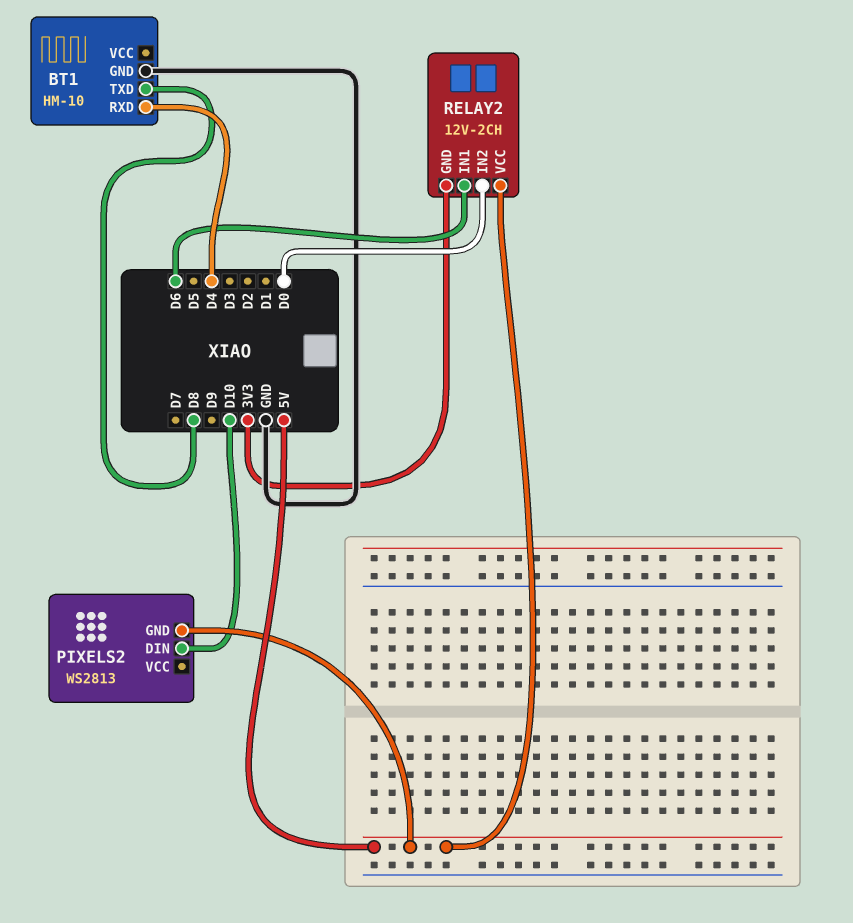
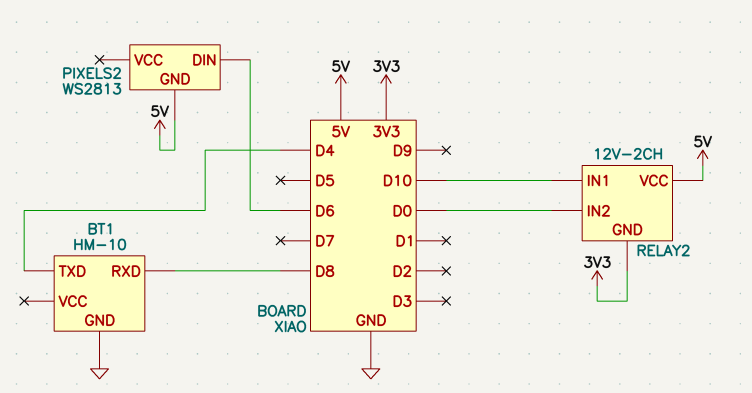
BT1 pin RXD: D4 -> D8
BT1 pin TXD: D8 -> D4
PIXELS2 pin DIN: D10 -> D6
RELAY2 pin IN1: D6 -> D10

